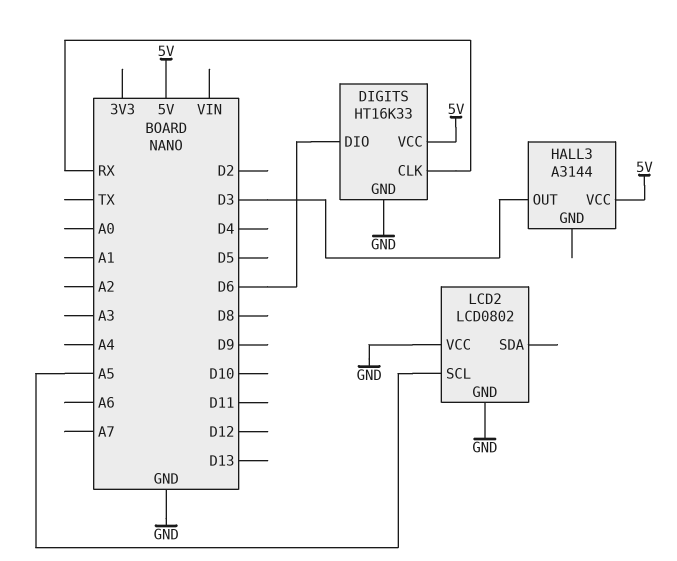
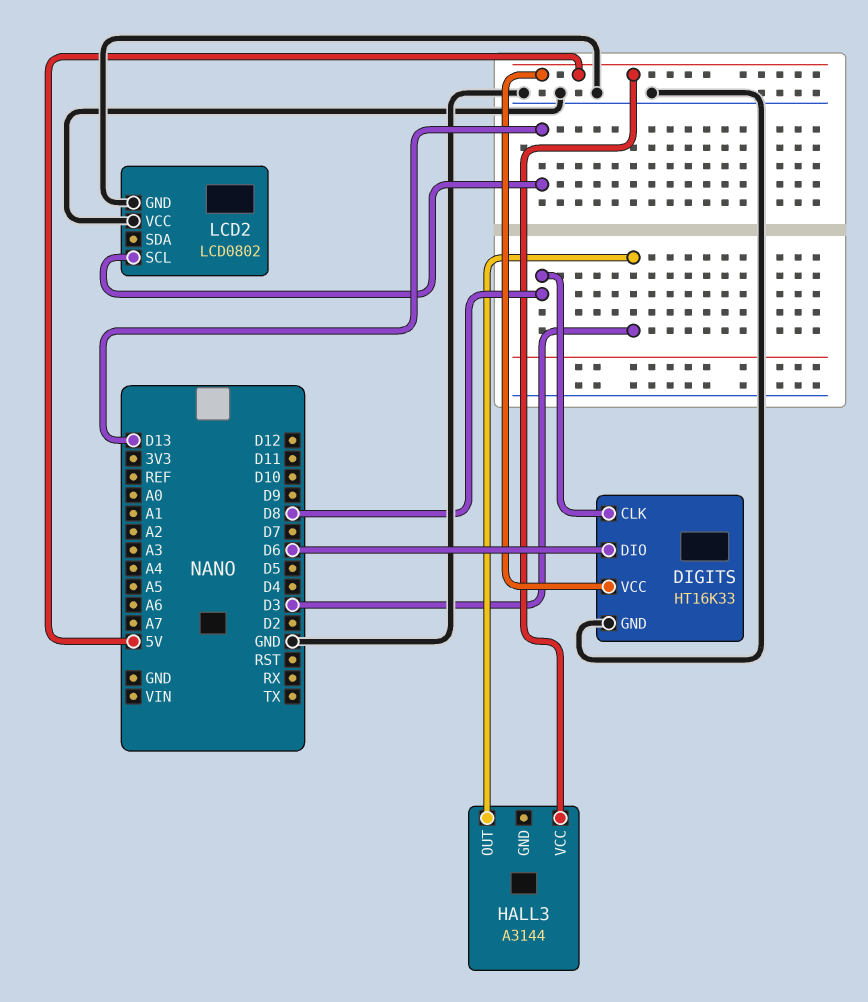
DIGITS pin CLK: RX -> D8
LCD2 pin SCL: A5 -> D13

